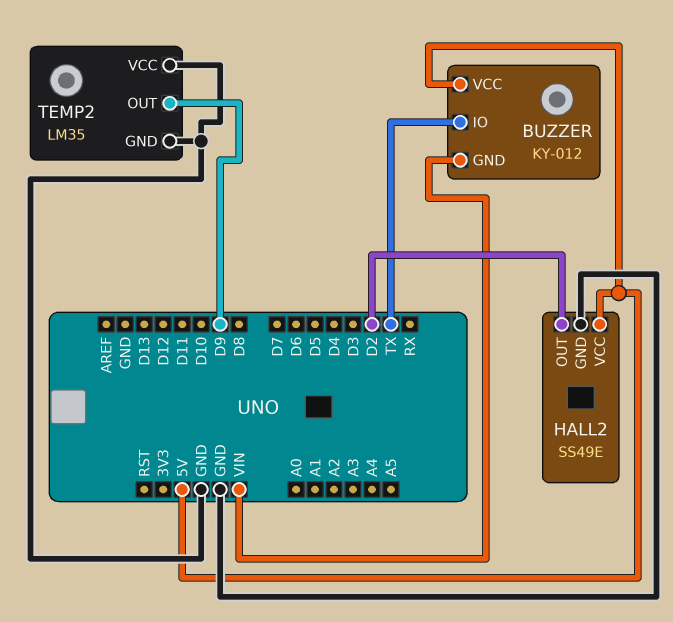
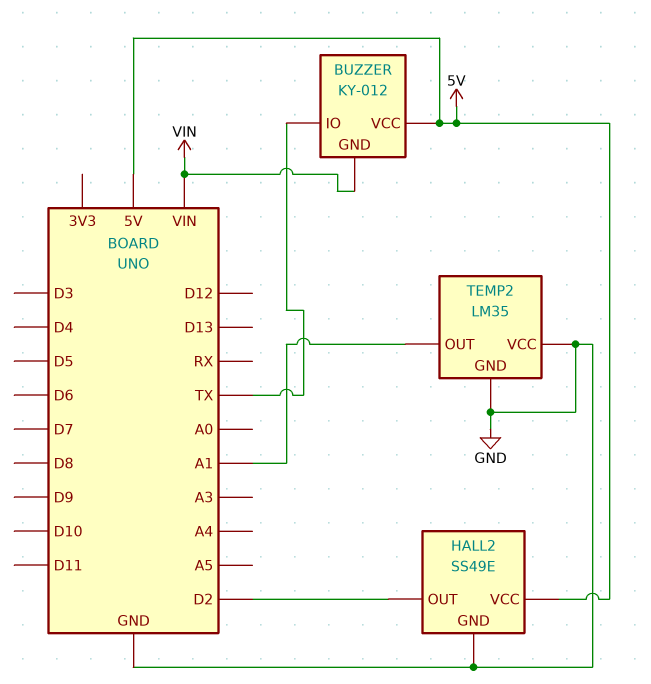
TEMP2 pin OUT: D9 -> A1

